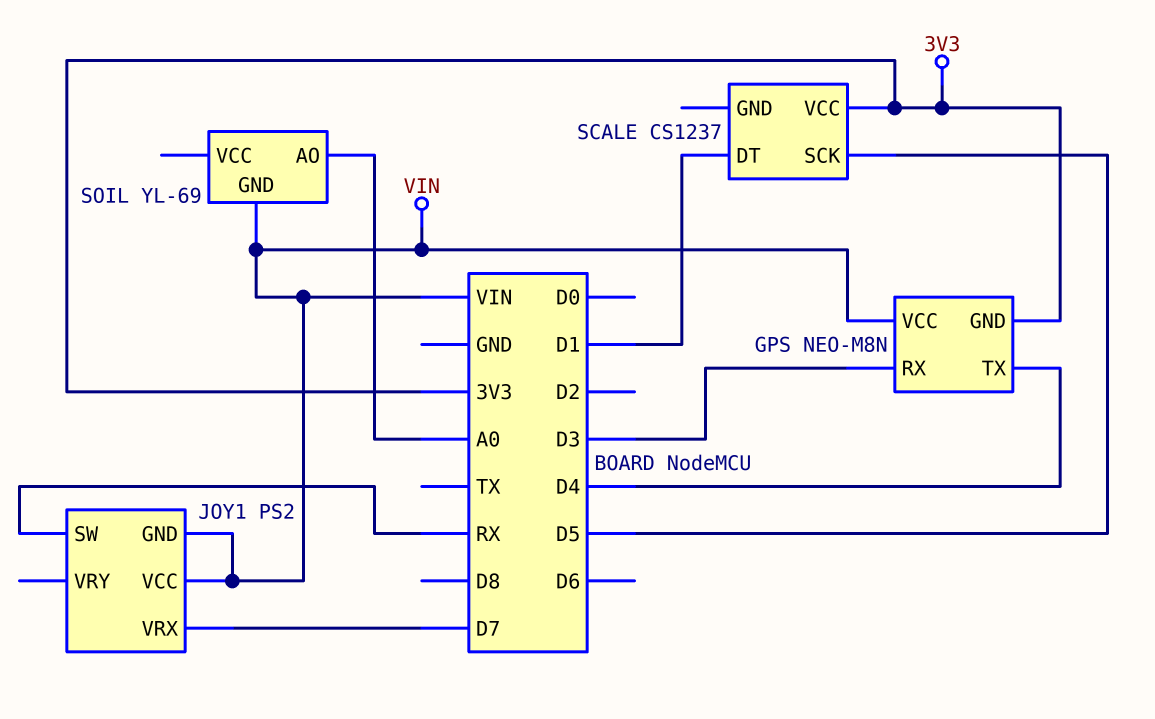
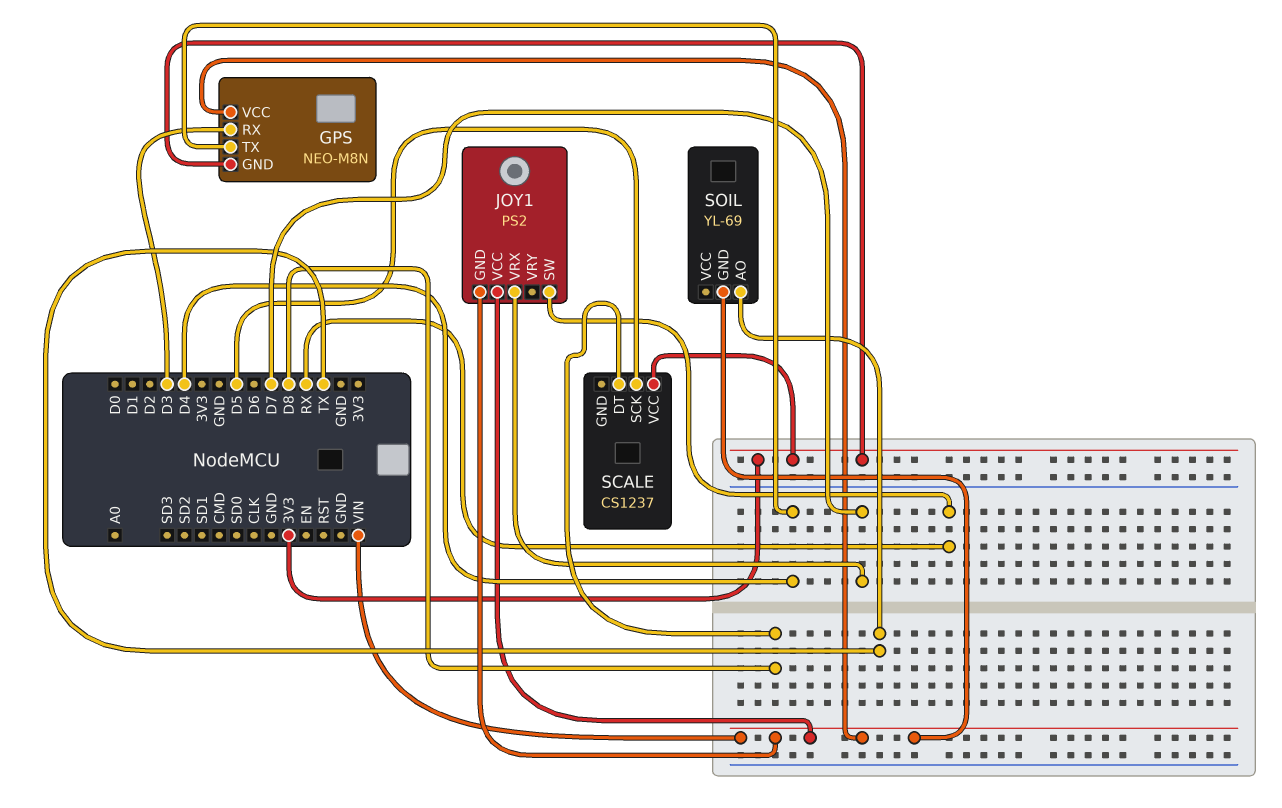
SCALE pin DT: D1 -> D8
SOIL pin AO: A0 -> TX

